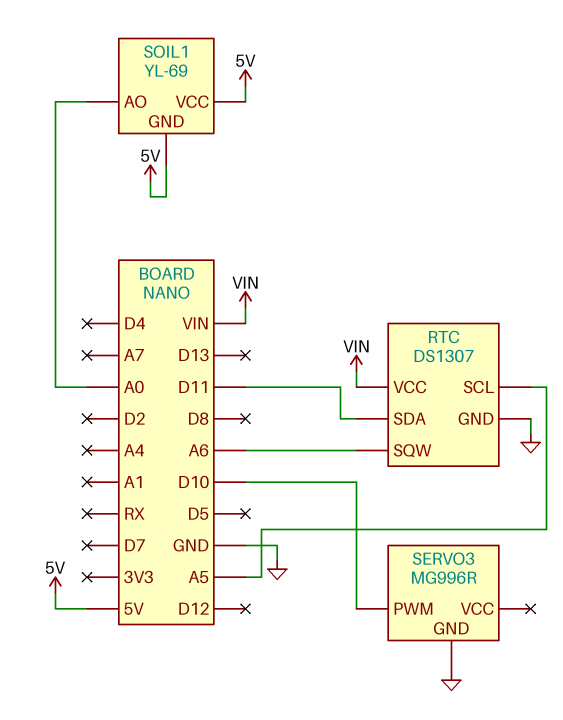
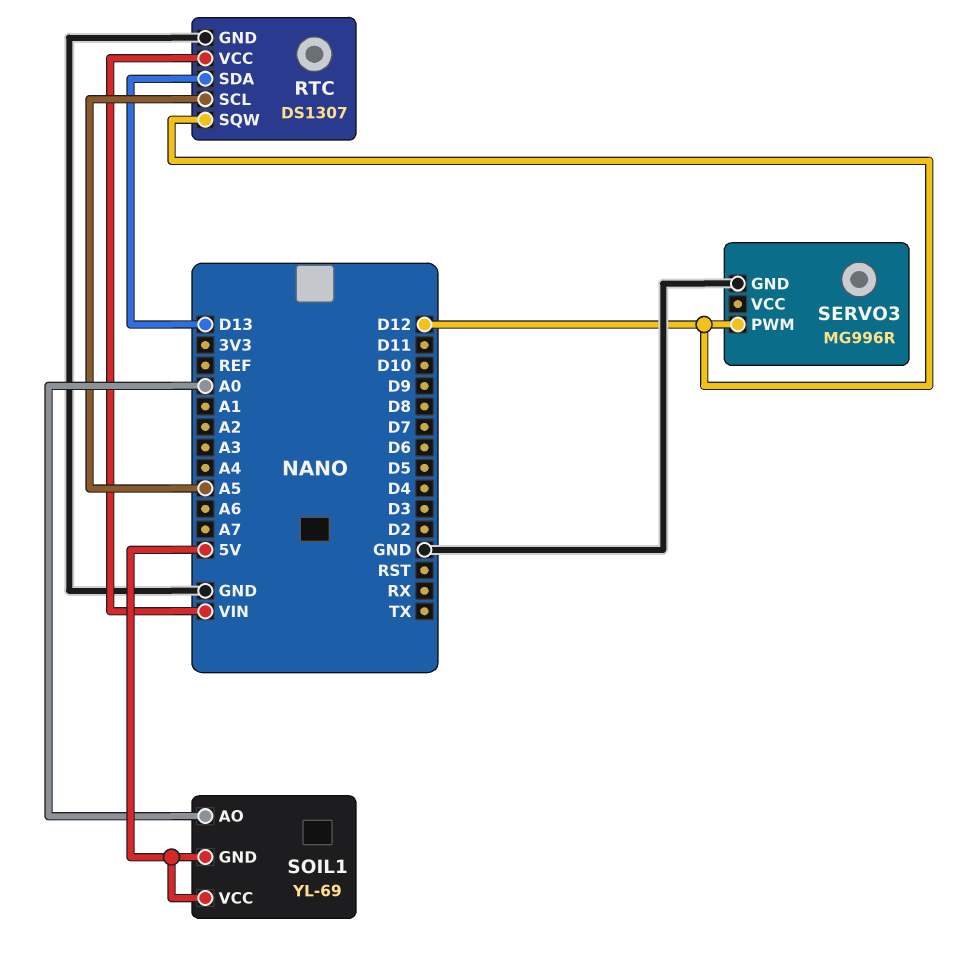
RTC pin SDA: D11 -> D13
RTC pin SQW: A6 -> D12
SERVO3 pin PWM: D10 -> D12

